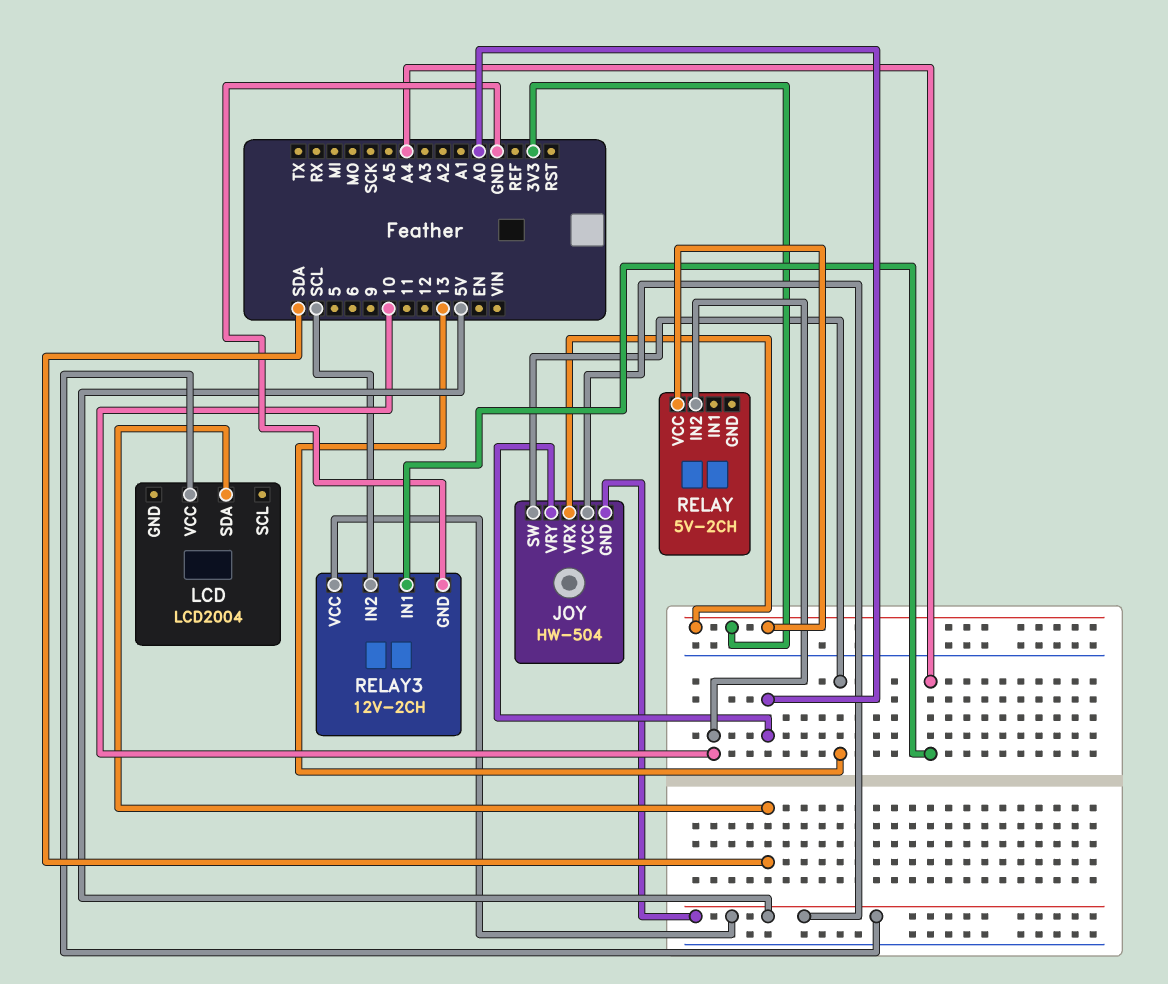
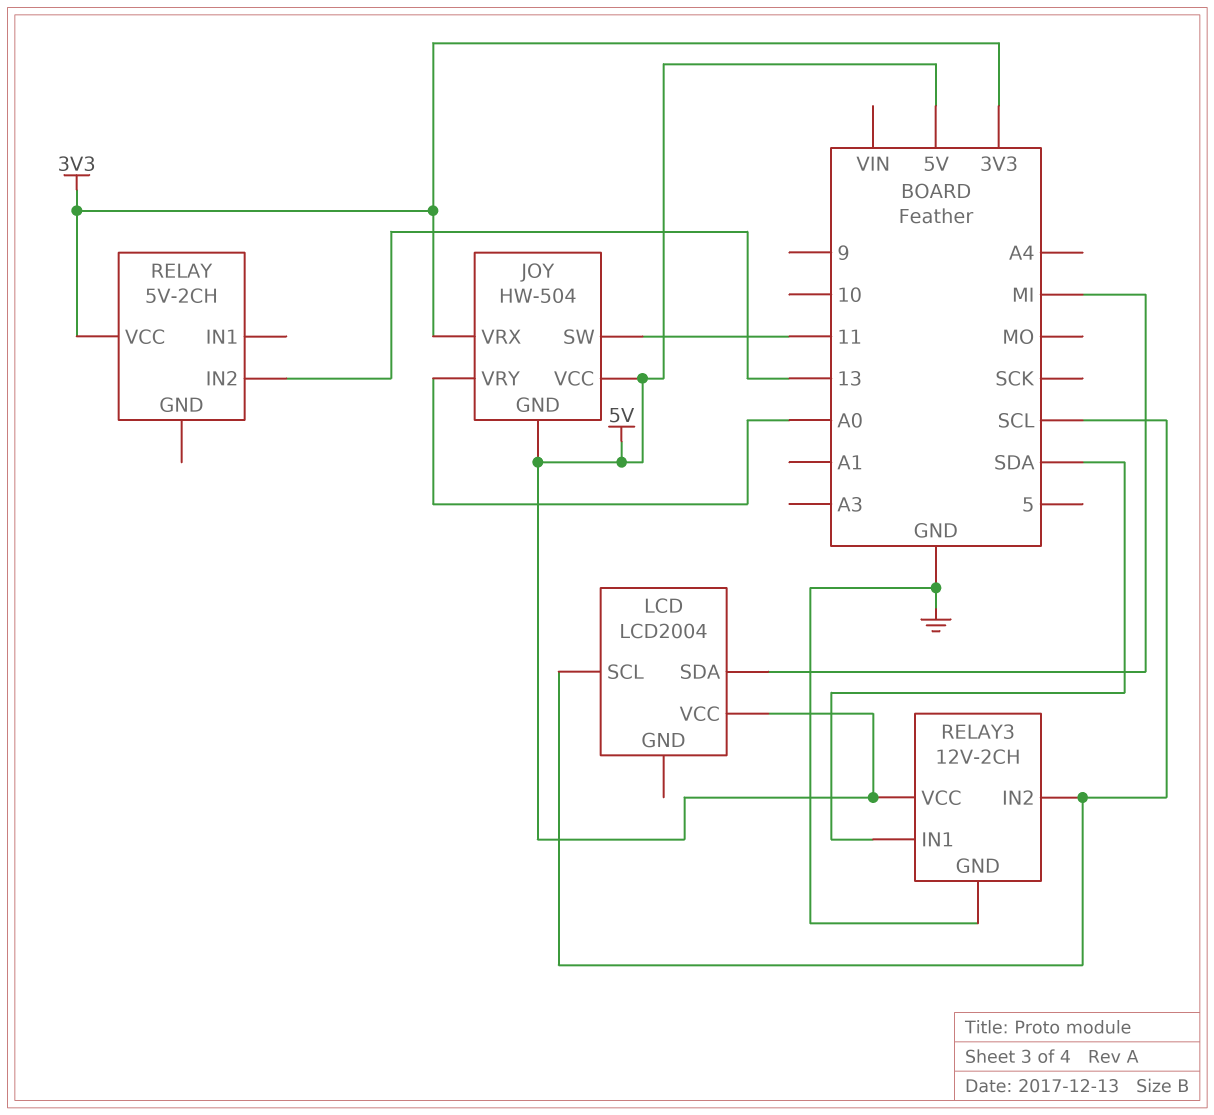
JOY pin SW: 13 -> 11
LCD pin SCL: none -> SCL
LCD pin SDA: SDA -> MI
RELAY pin IN2: 10 -> 13
RELAY3 pin IN1: A4 -> SDA

